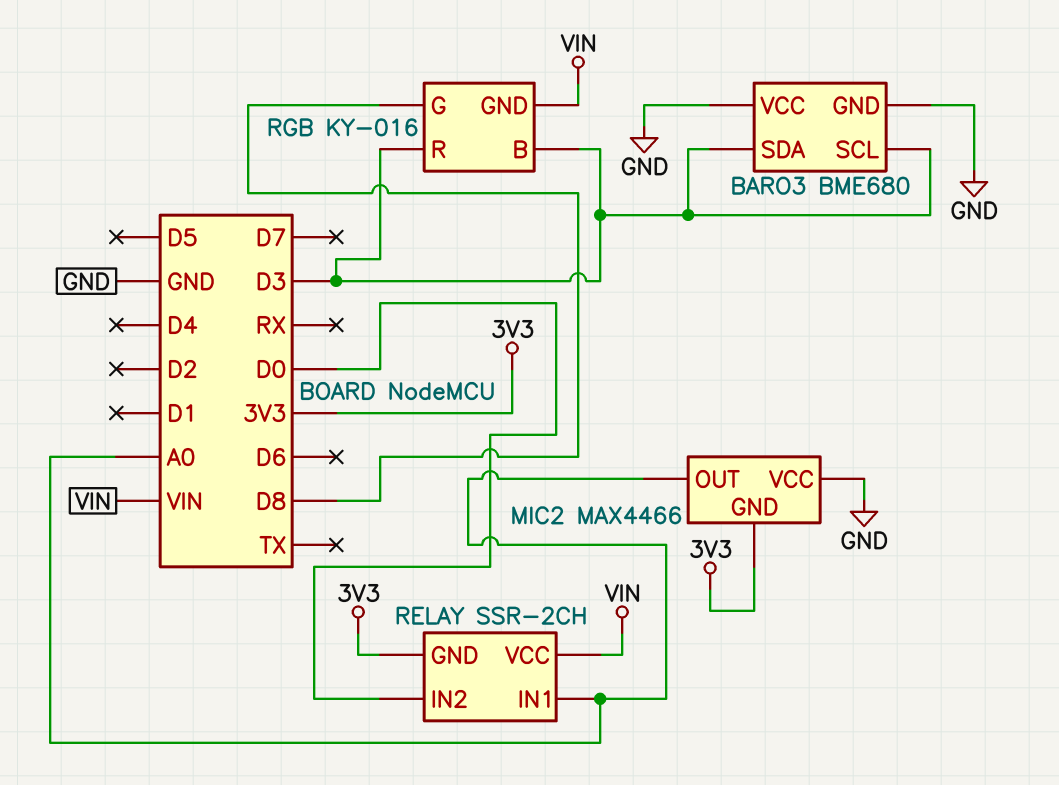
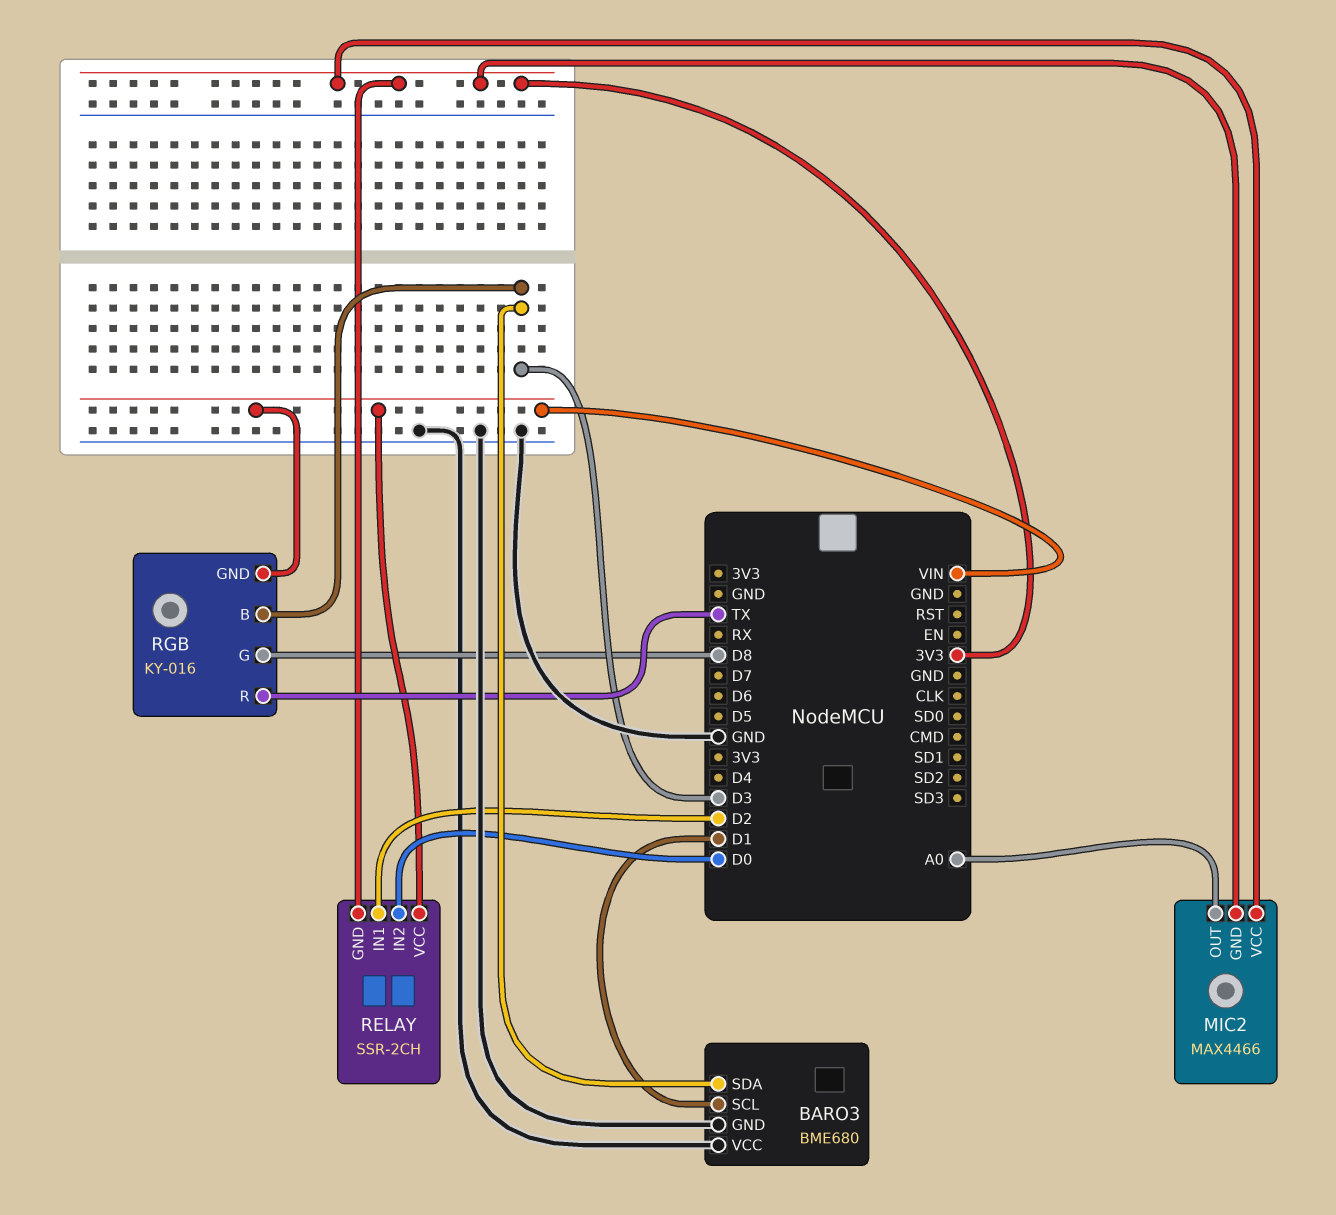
BARO3 pin SCL: D3 -> D1
MIC2 pin VCC: GND -> 3V3
RELAY pin IN1: A0 -> D2
RGB pin R: D3 -> TX

